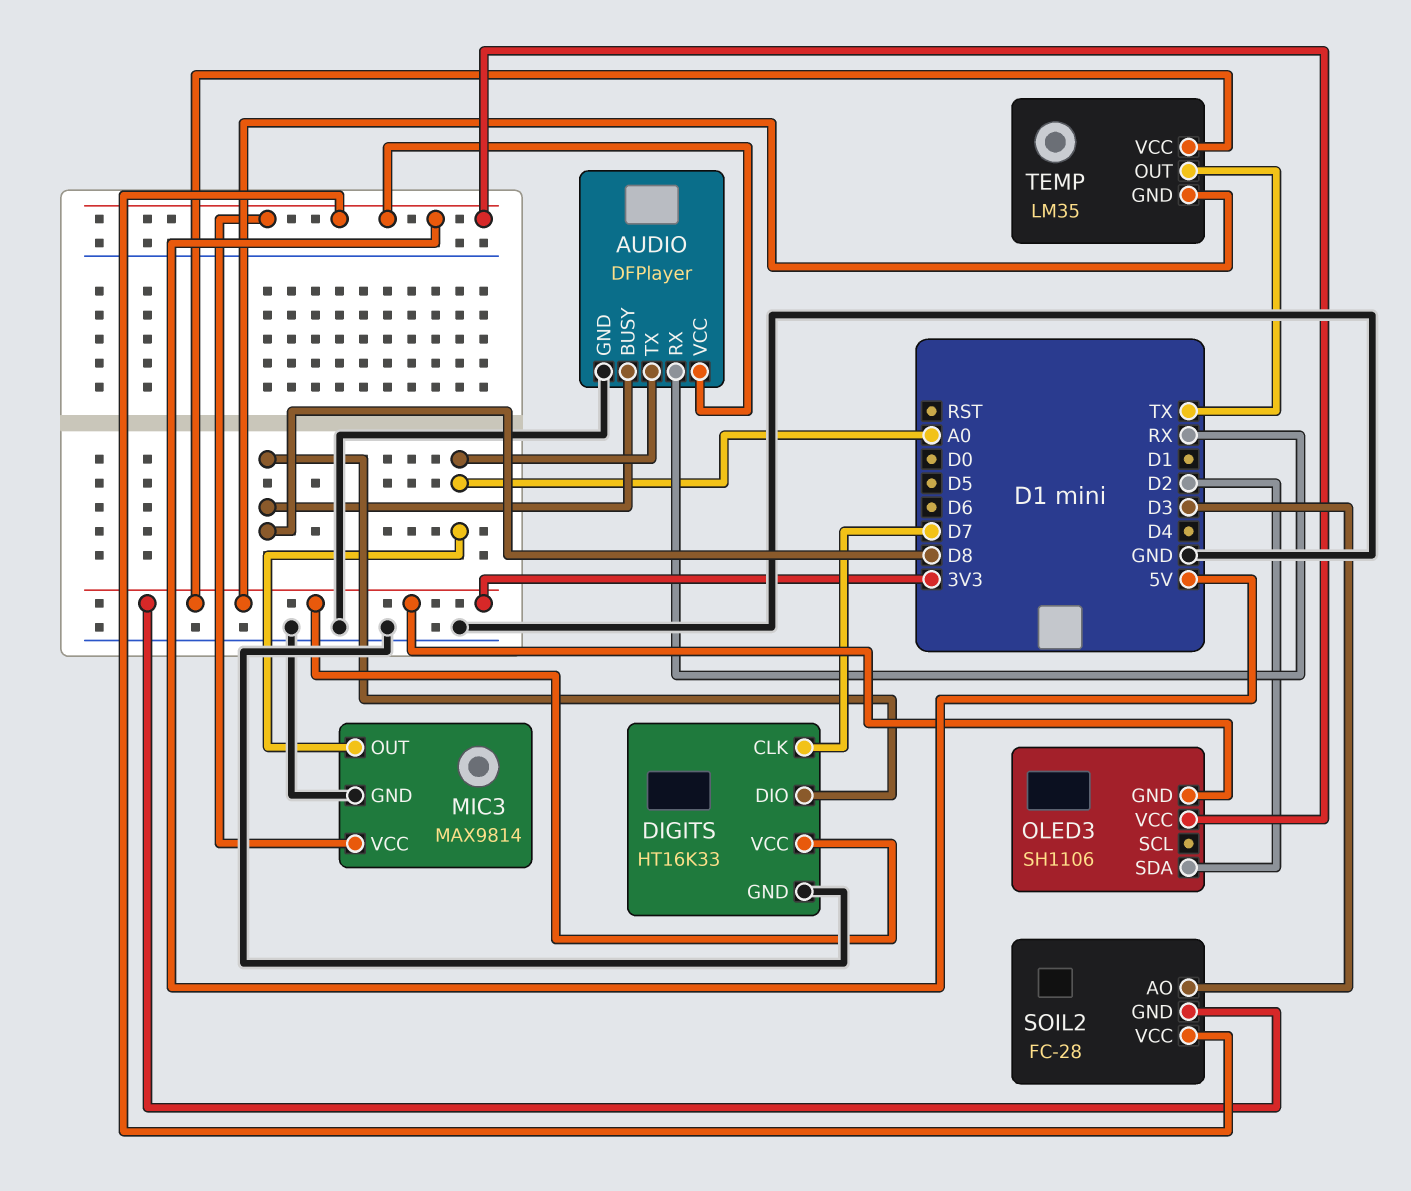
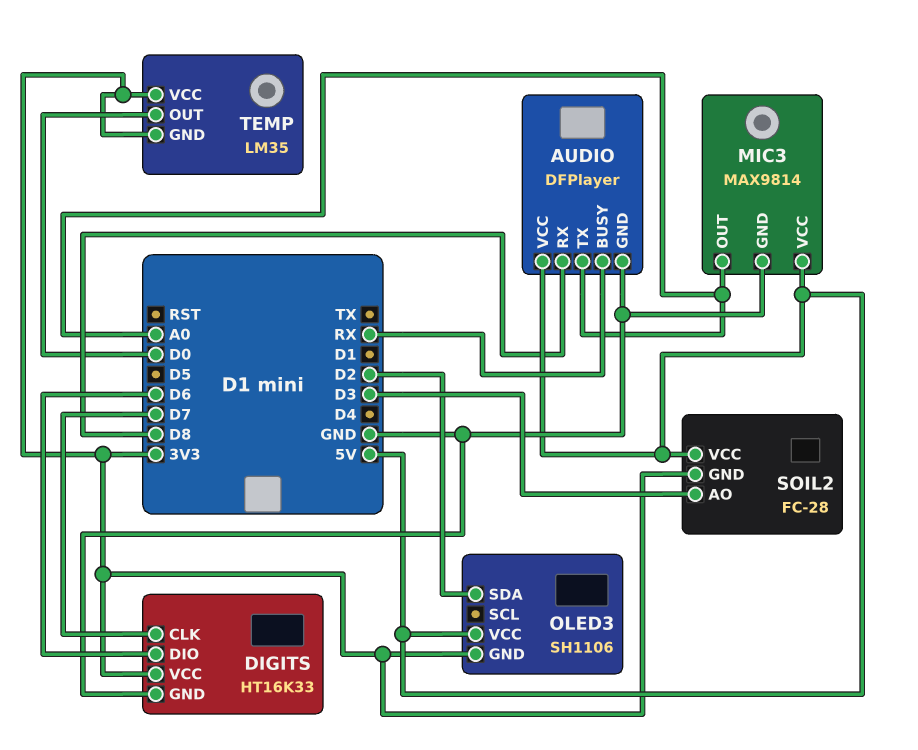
AUDIO pin BUSY: D8 -> RX
AUDIO pin RX: RX -> D8
DIGITS pin DIO: D8 -> D6
TEMP pin OUT: TX -> D0

